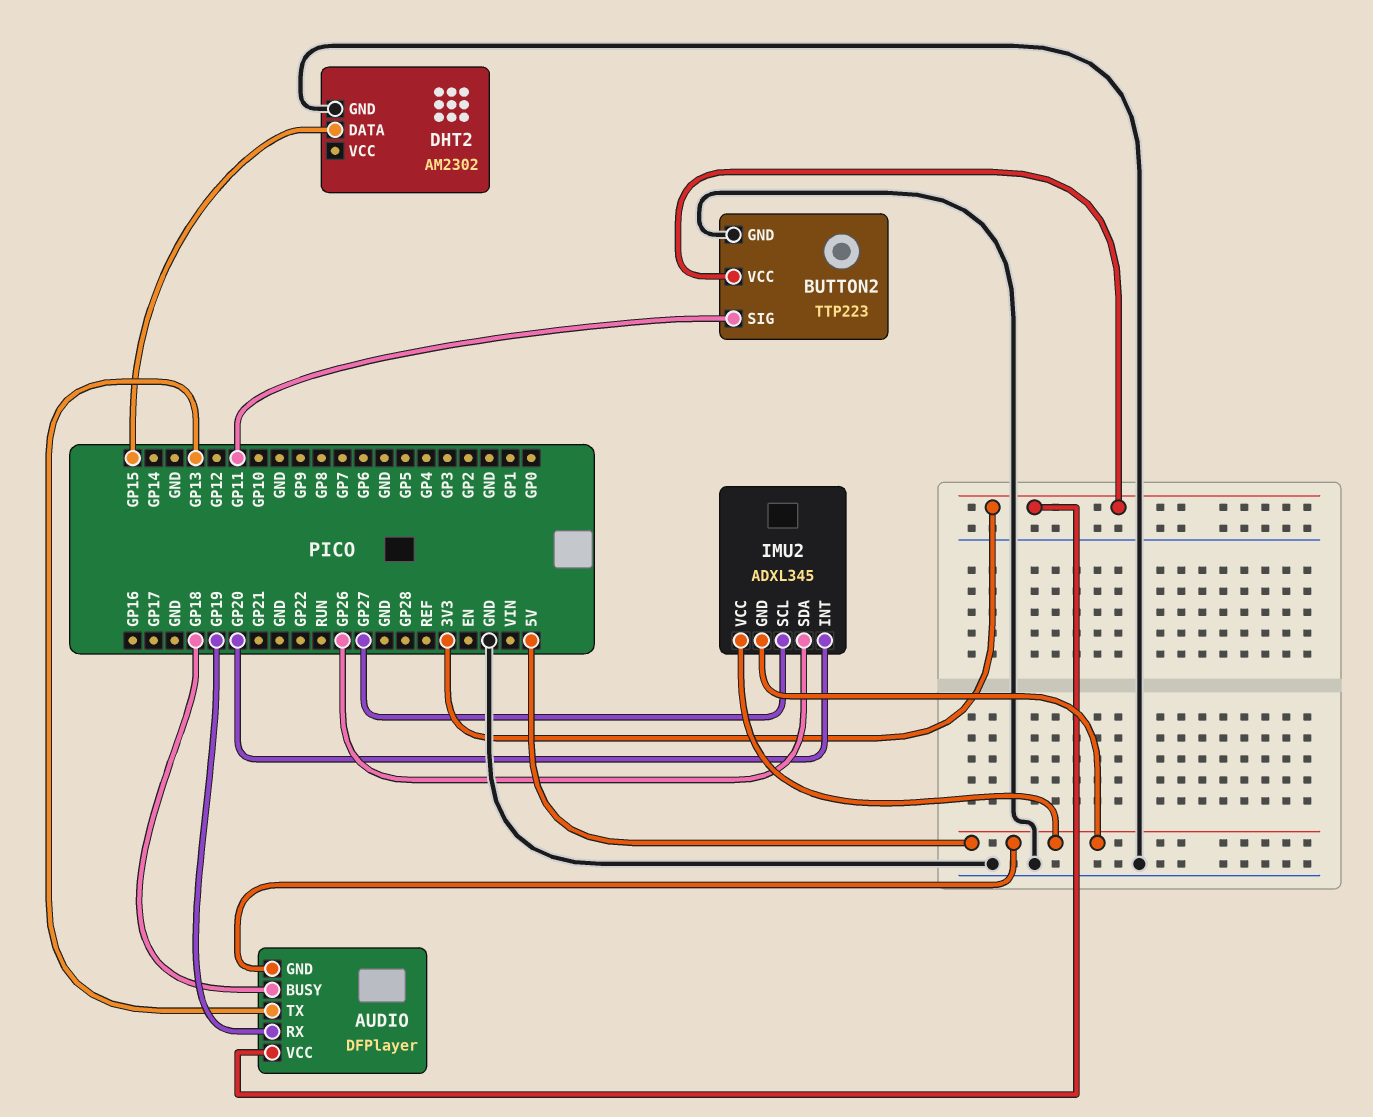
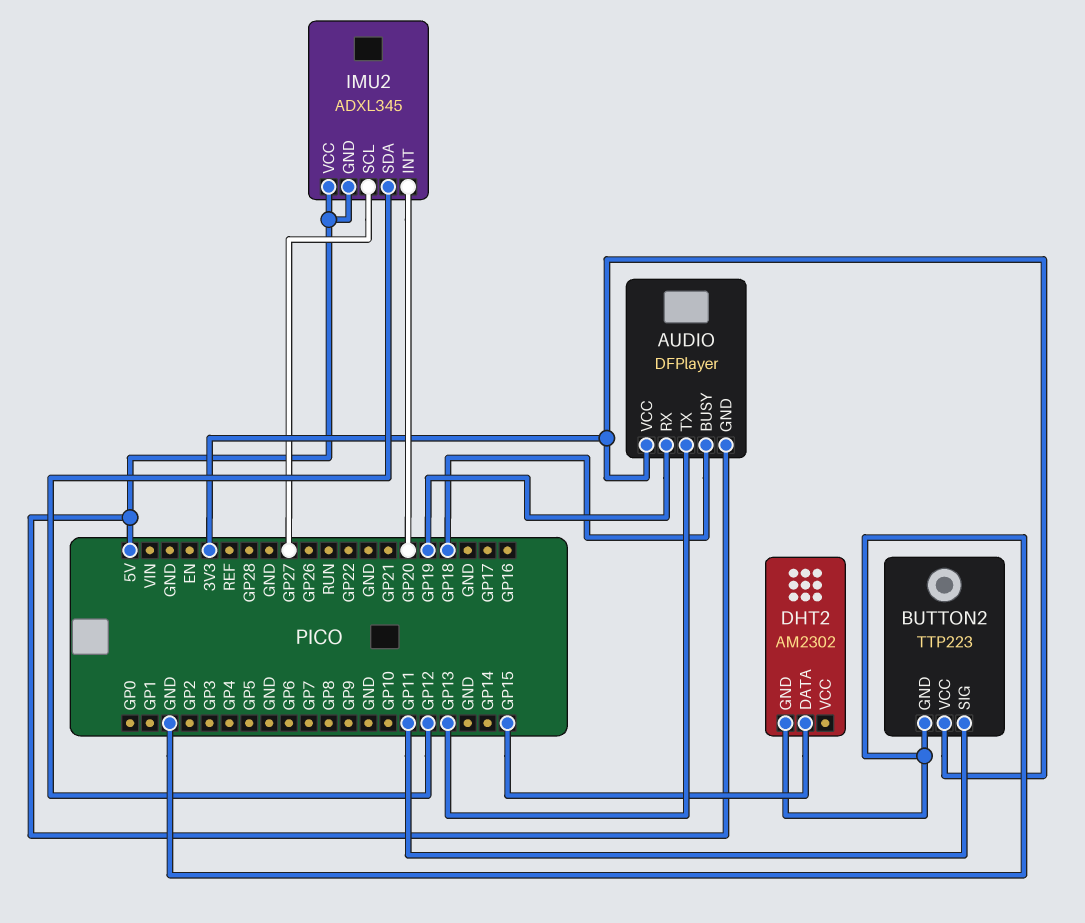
IMU2 pin SDA: GP26 -> GP12

